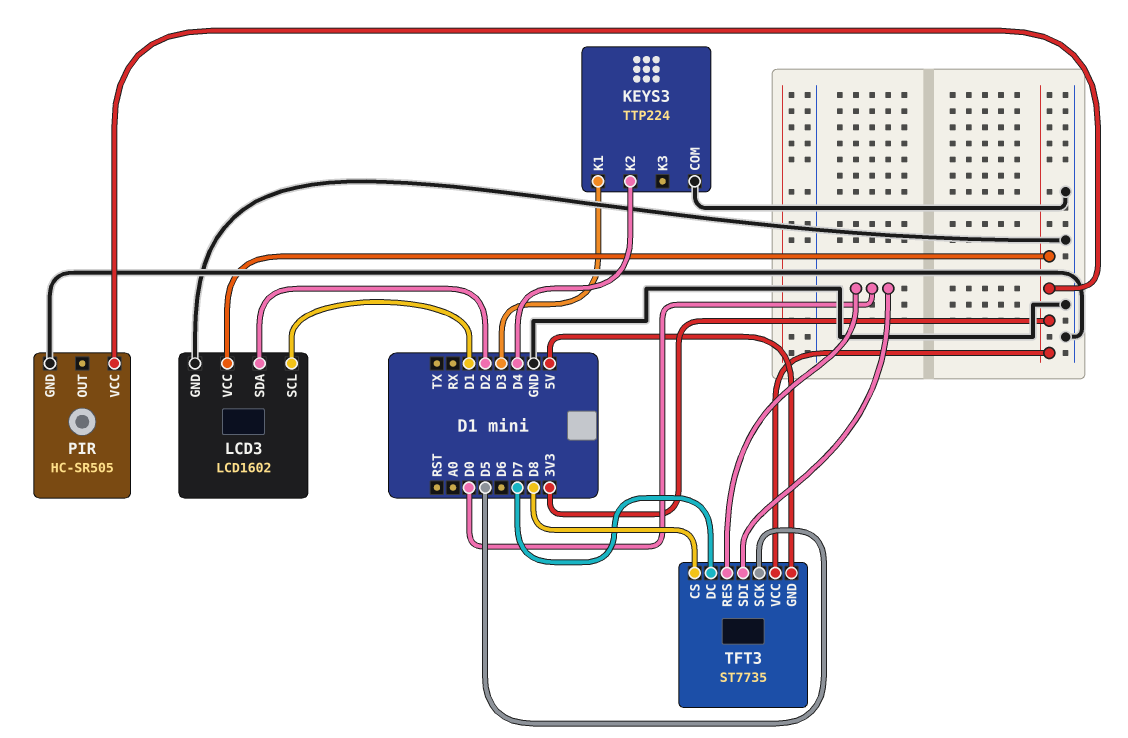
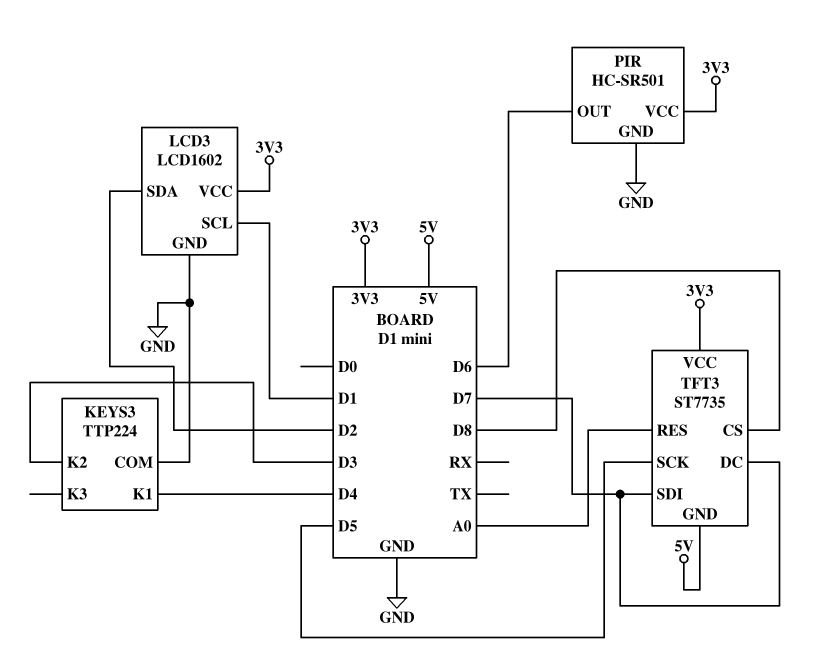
KEYS3 pin K1: D3 -> D4
KEYS3 pin K2: D4 -> D3
PIR: HC-SR505 -> HC-SR501
PIR pin OUT: none -> D6
TFT3 pin RES: D0 -> A0
TFT3 pin SDI: D0 -> D7

